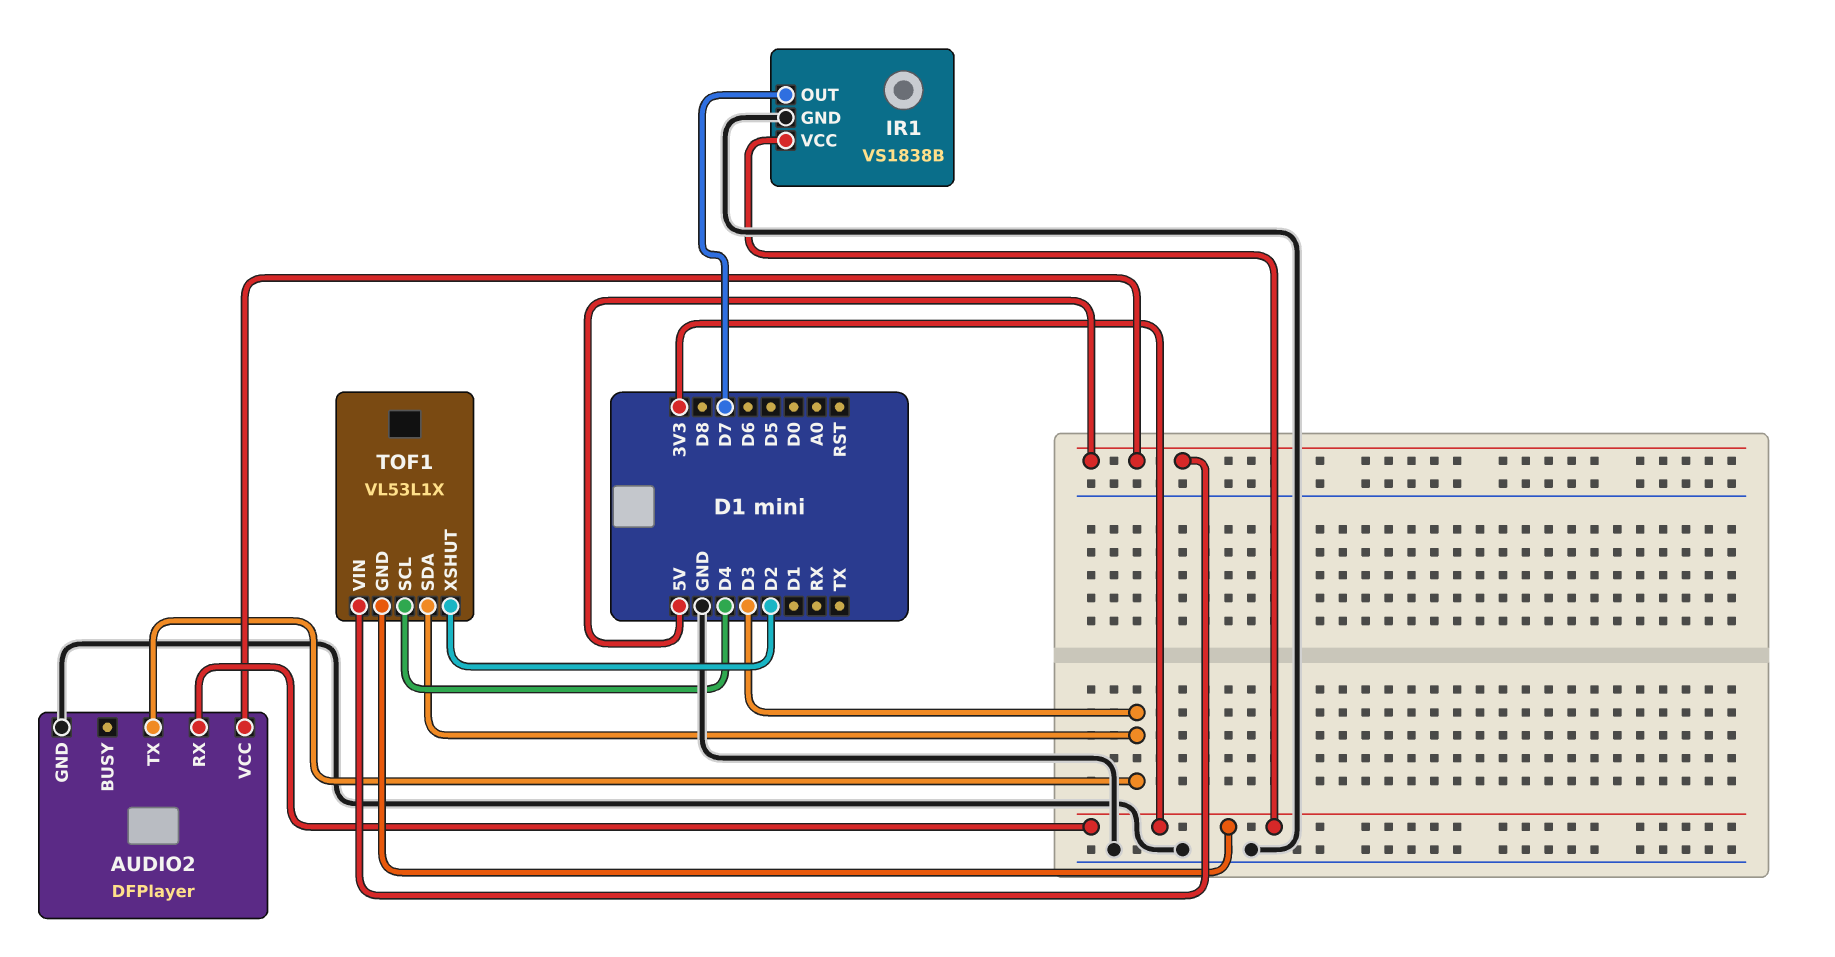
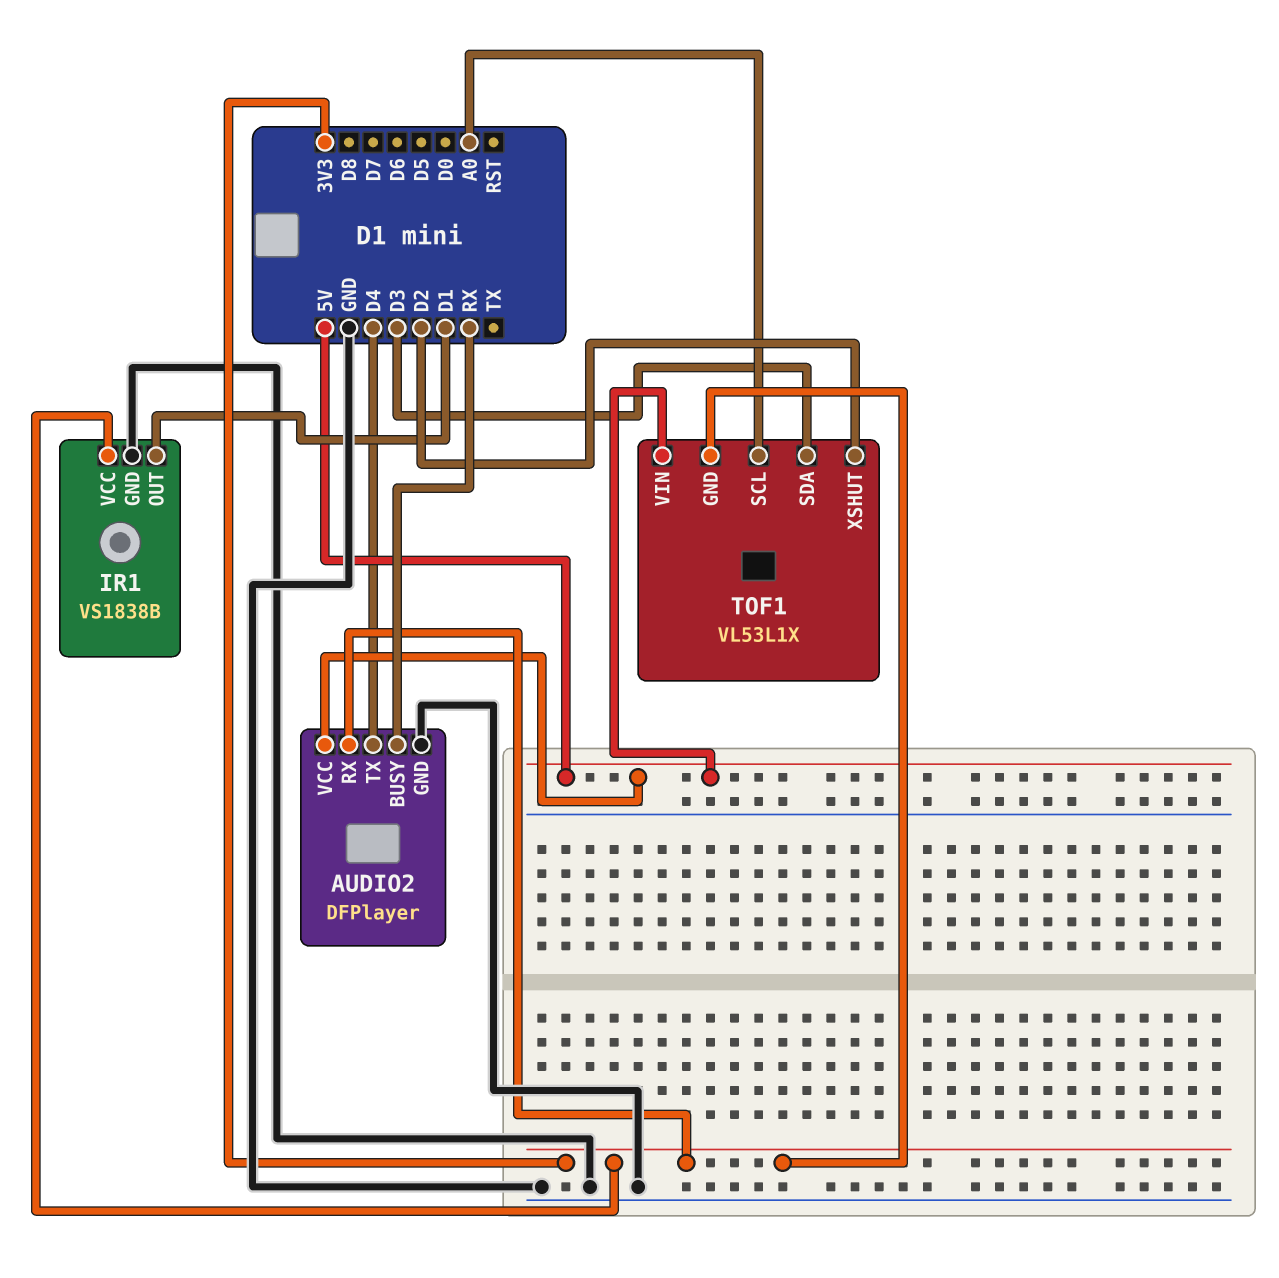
AUDIO2 pin BUSY: none -> RX
AUDIO2 pin TX: D3 -> D4
IR1 pin OUT: D7 -> D1
TOF1 pin SCL: D4 -> A0

